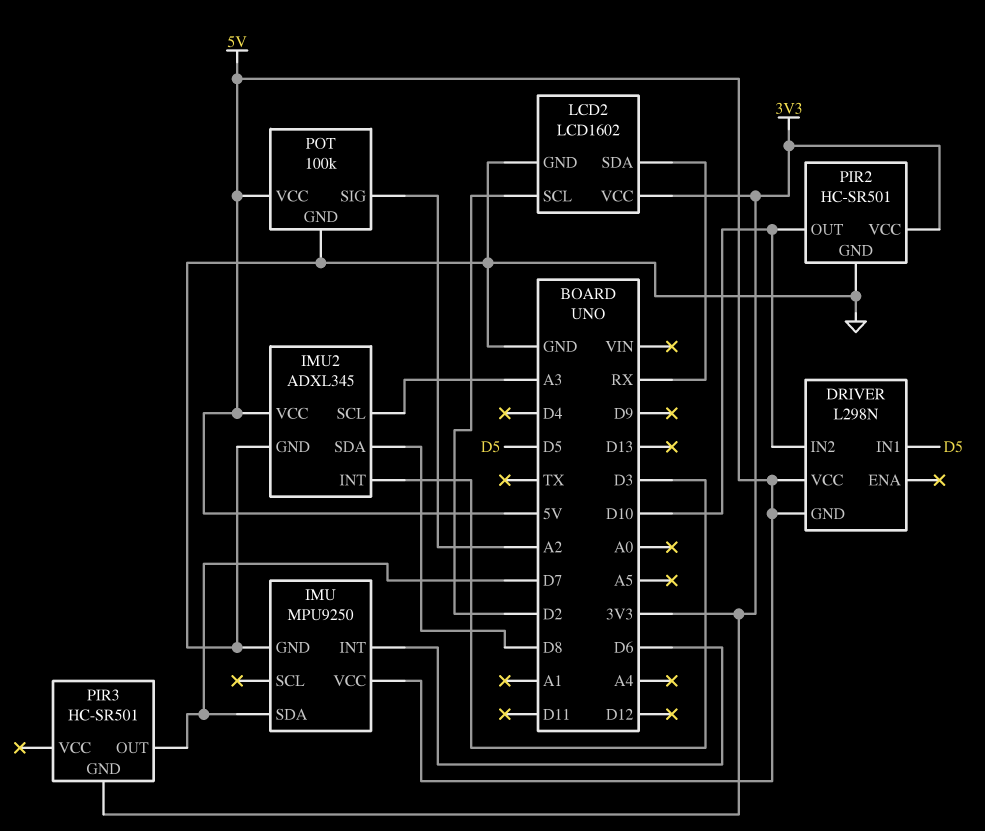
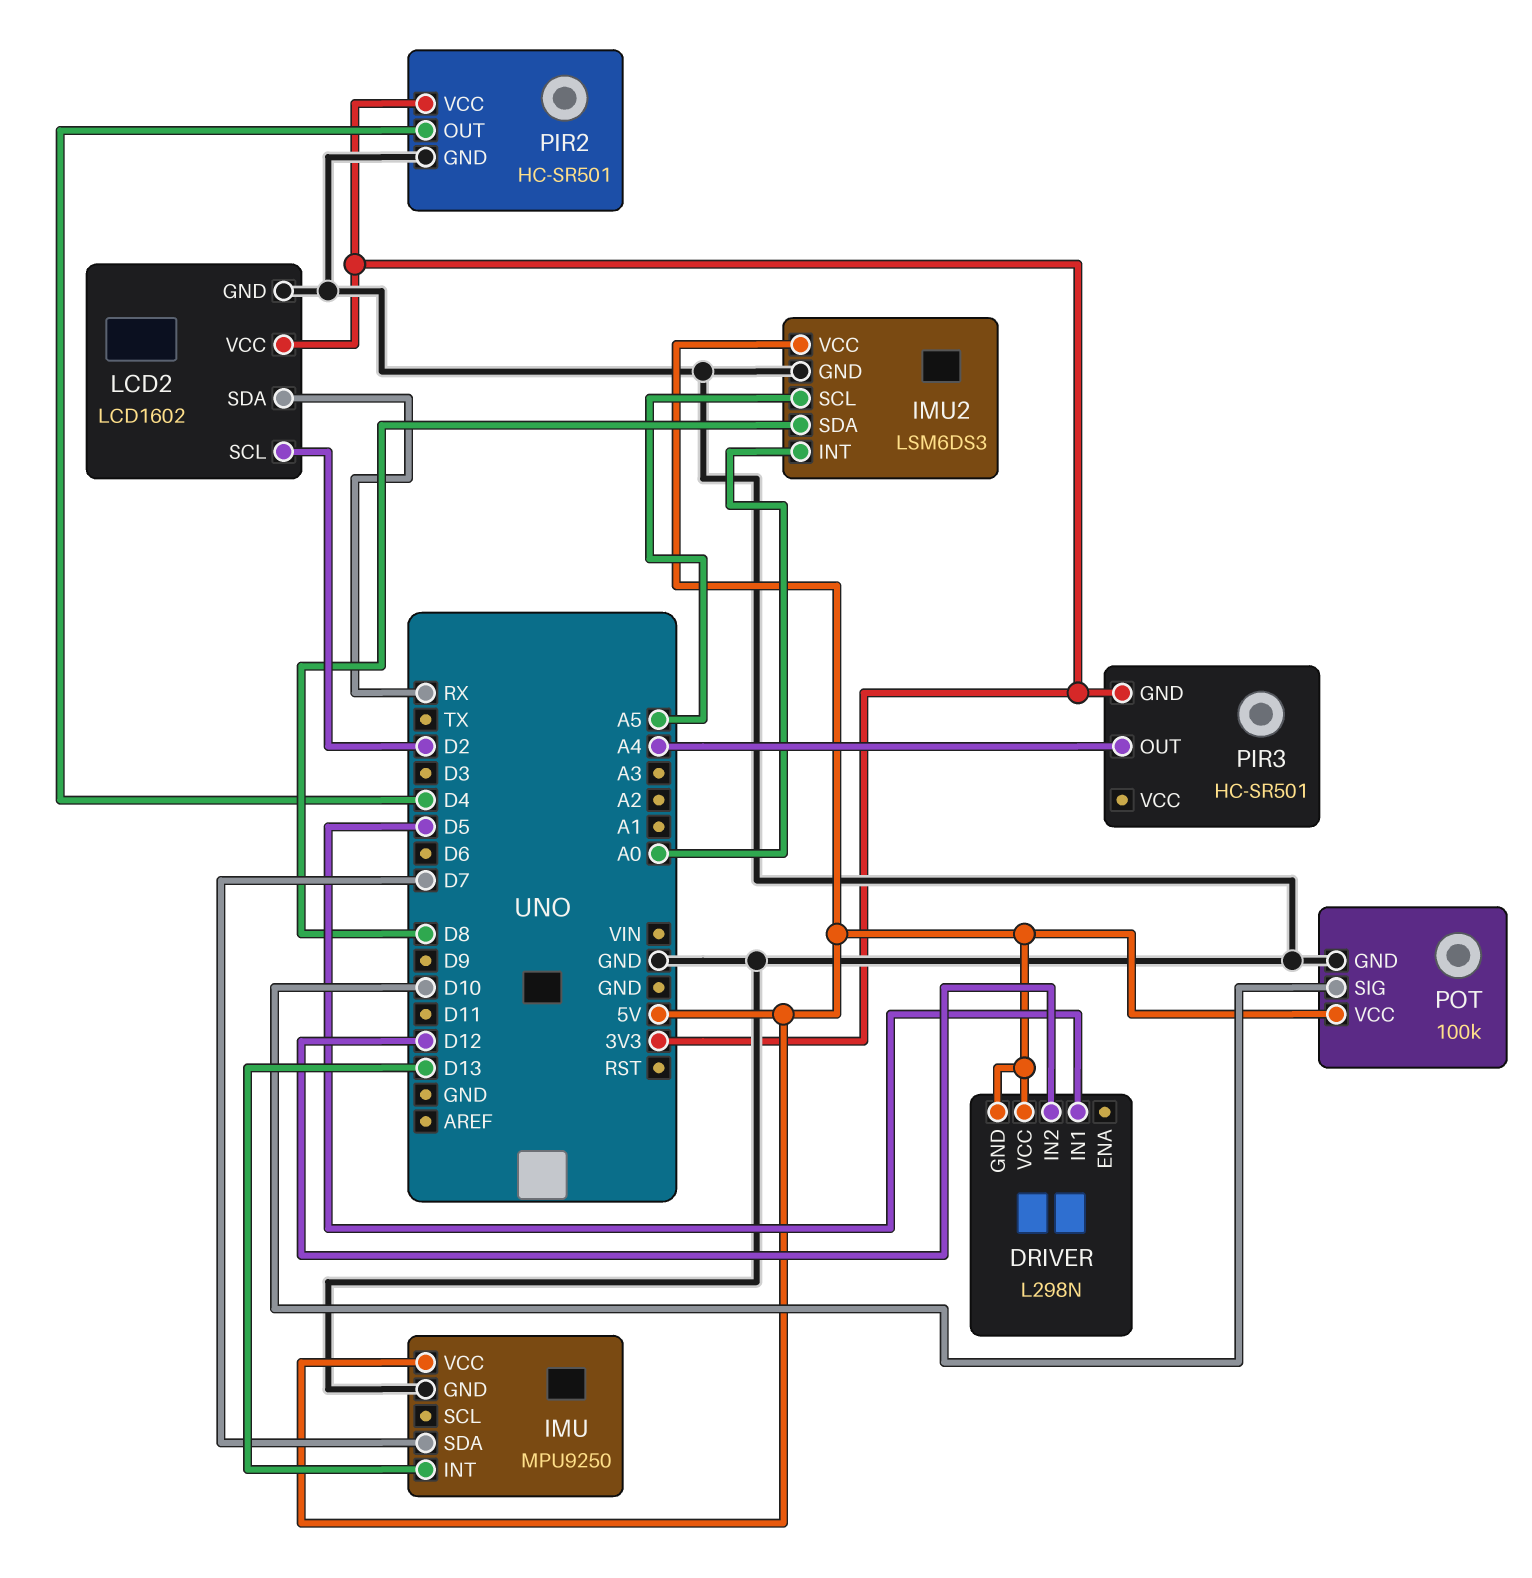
DRIVER pin IN2: D10 -> D12
IMU pin INT: D6 -> D13
IMU2: ADXL345 -> LSM6DS3
IMU2 pin INT: D3 -> A0
IMU2 pin SCL: A3 -> A5
PIR2 pin OUT: D10 -> D4
PIR3 pin OUT: D7 -> A4
POT pin SIG: A2 -> D10

